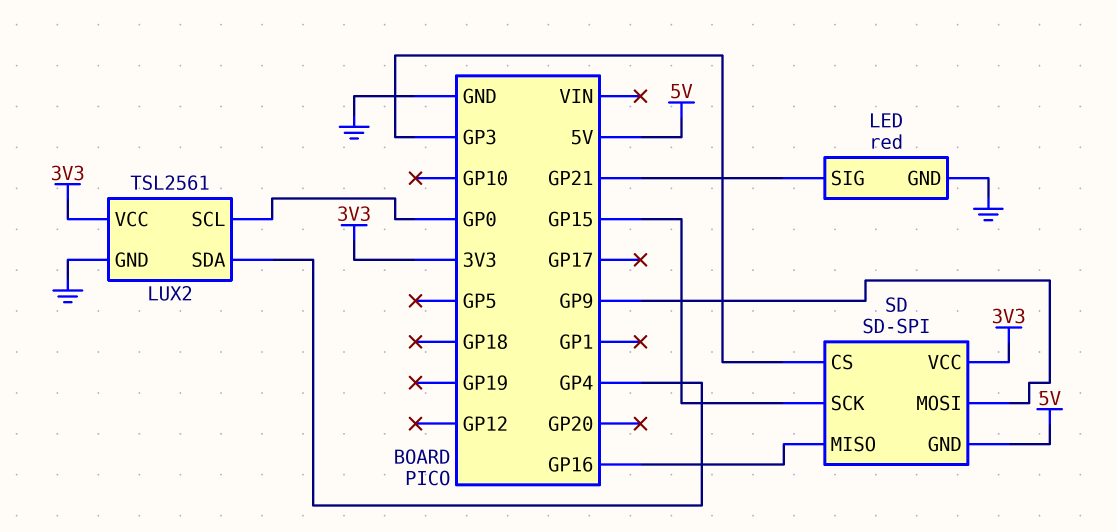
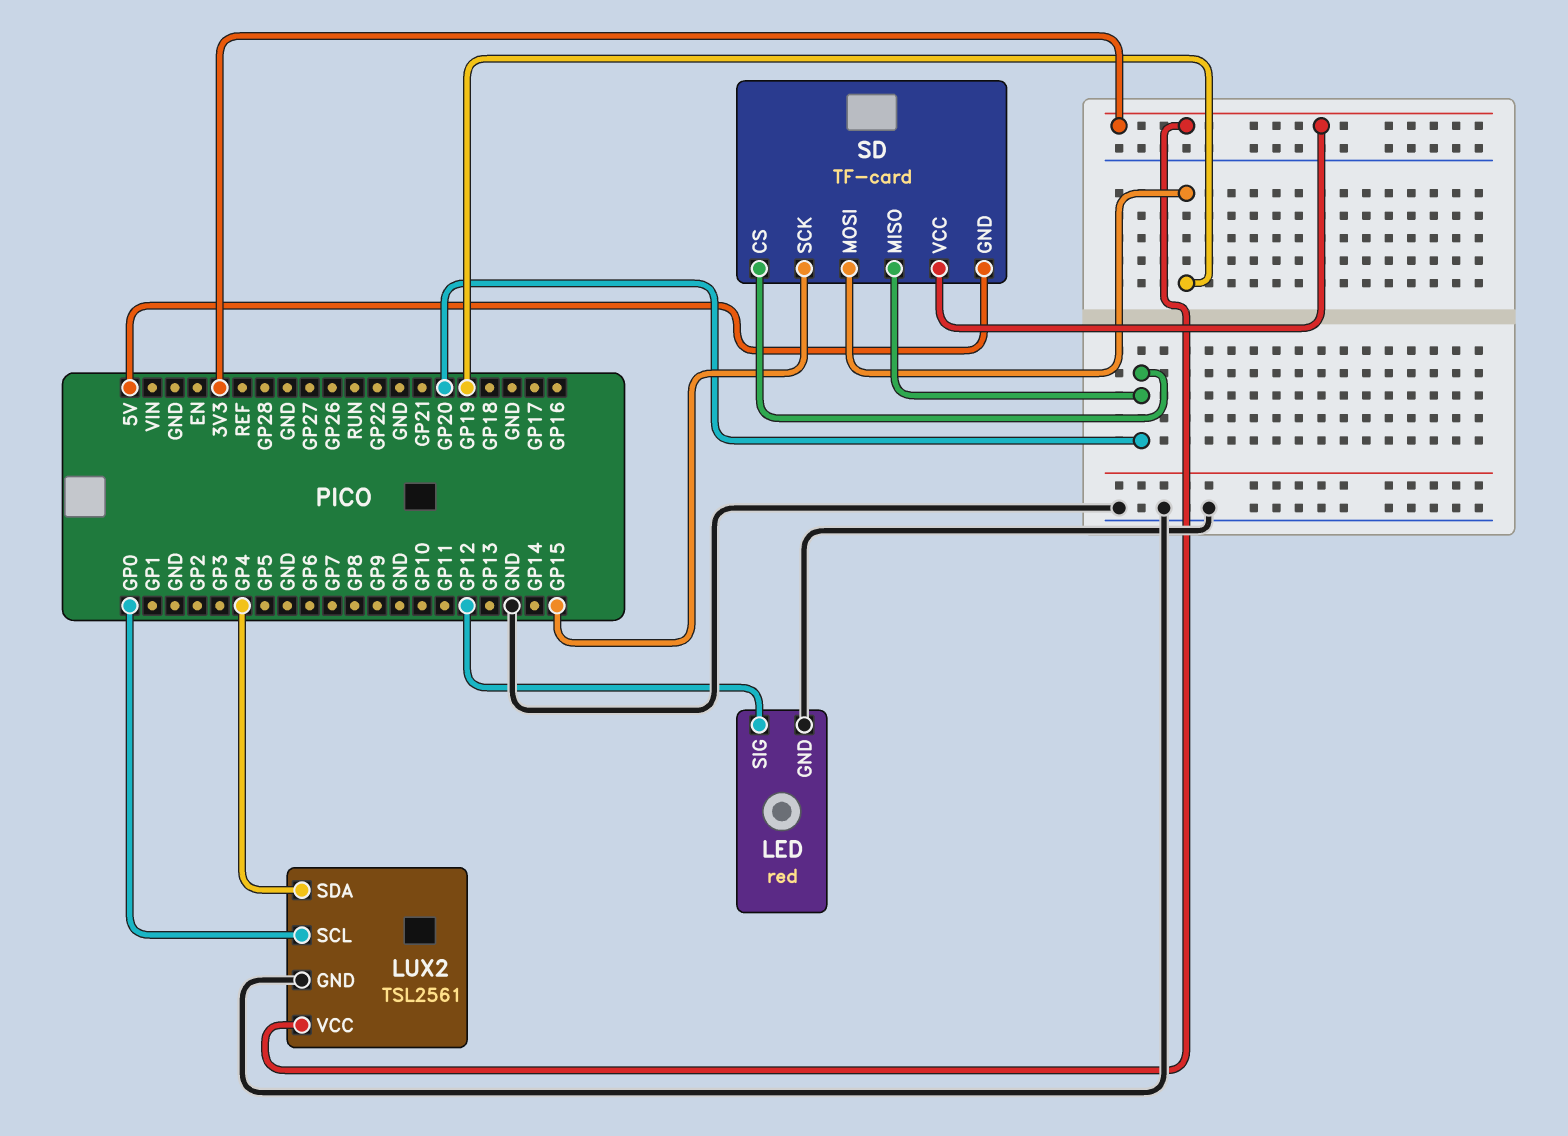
LED pin SIG: GP21 -> GP12
SD: SD-SPI -> TF-card
SD pin CS: GP3 -> GP20
SD pin MISO: GP16 -> GP20
SD pin MOSI: GP9 -> GP19

